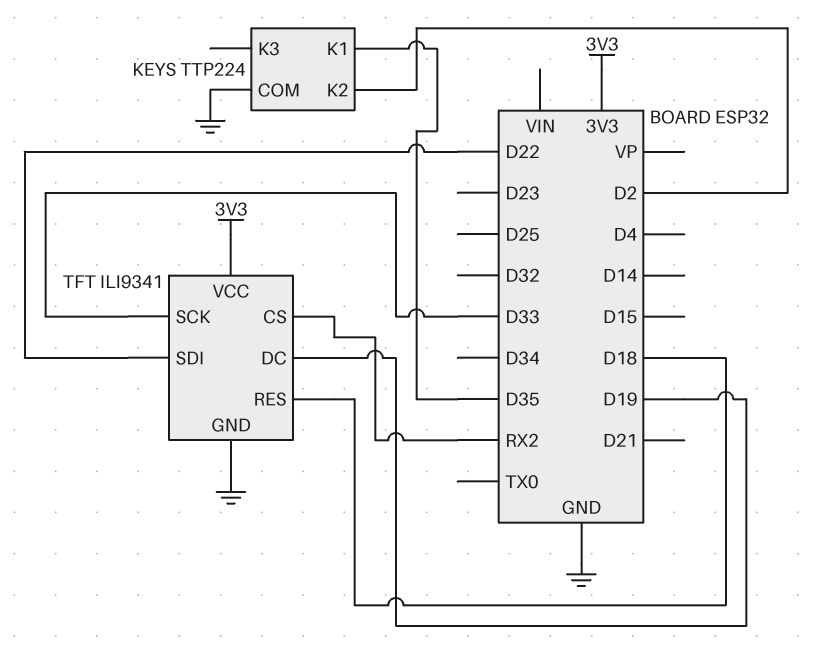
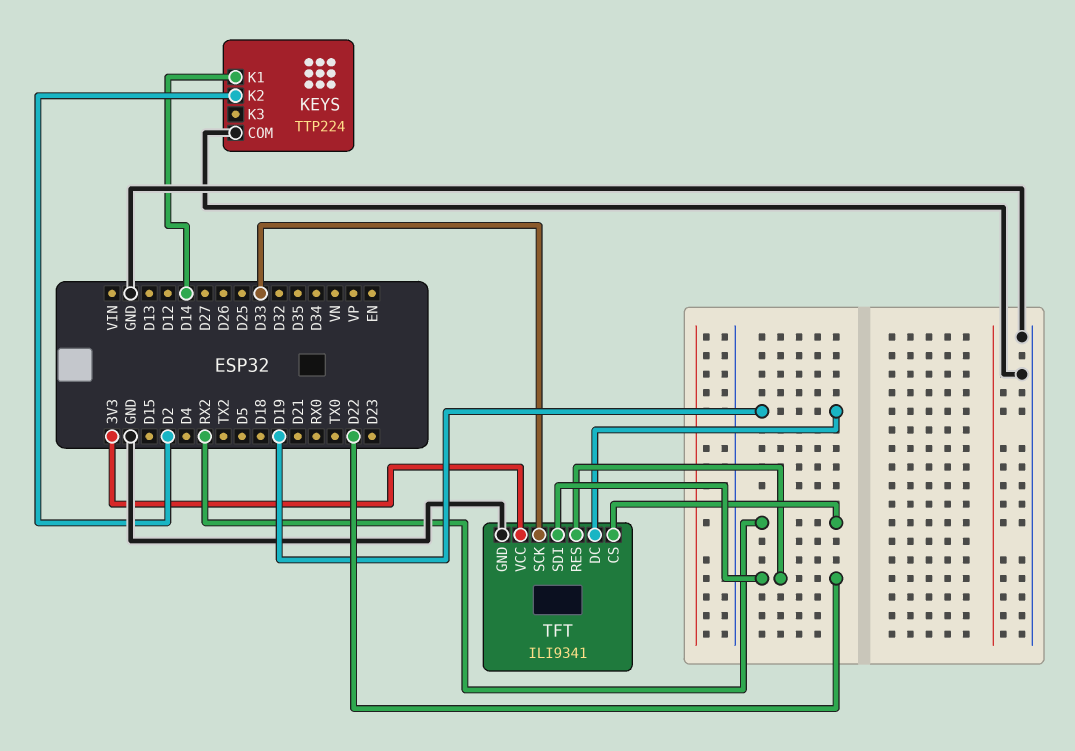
KEYS pin K1: D35 -> D14
TFT pin RES: D18 -> D22

